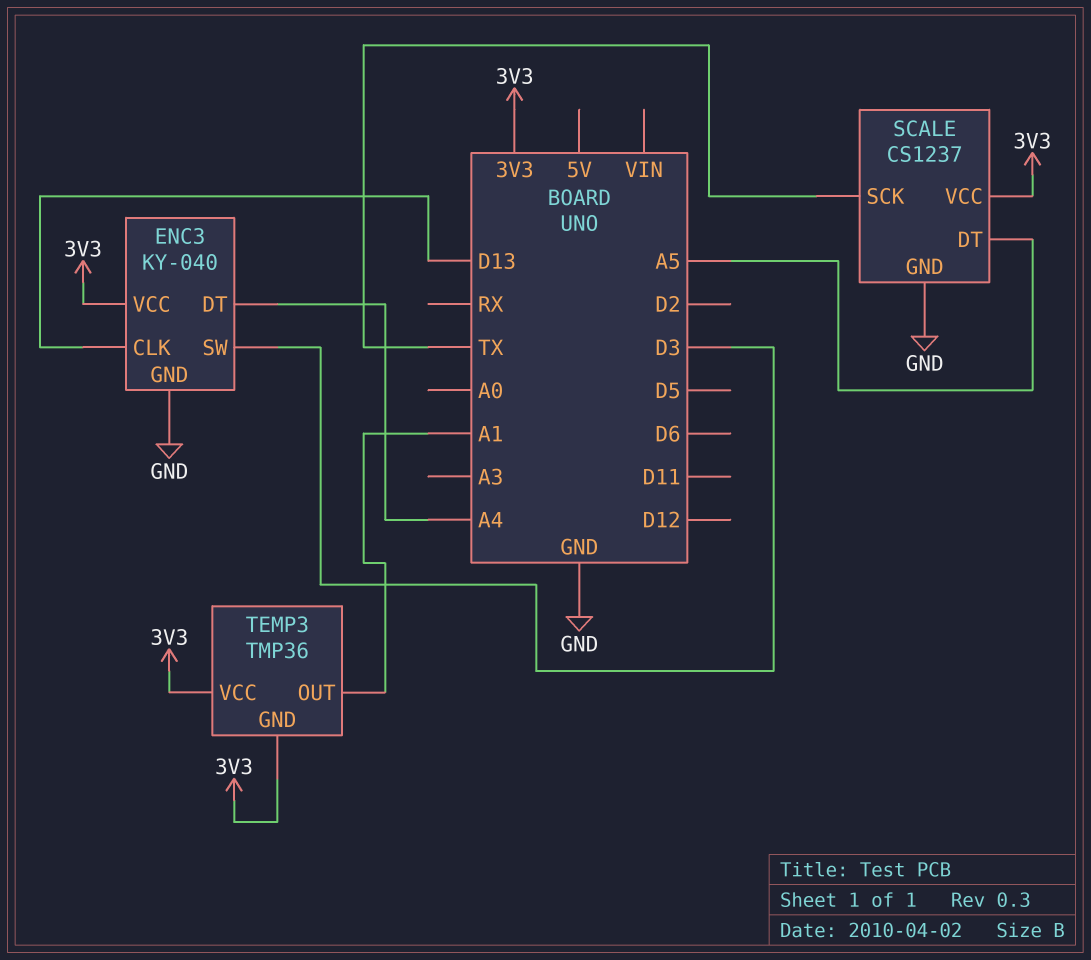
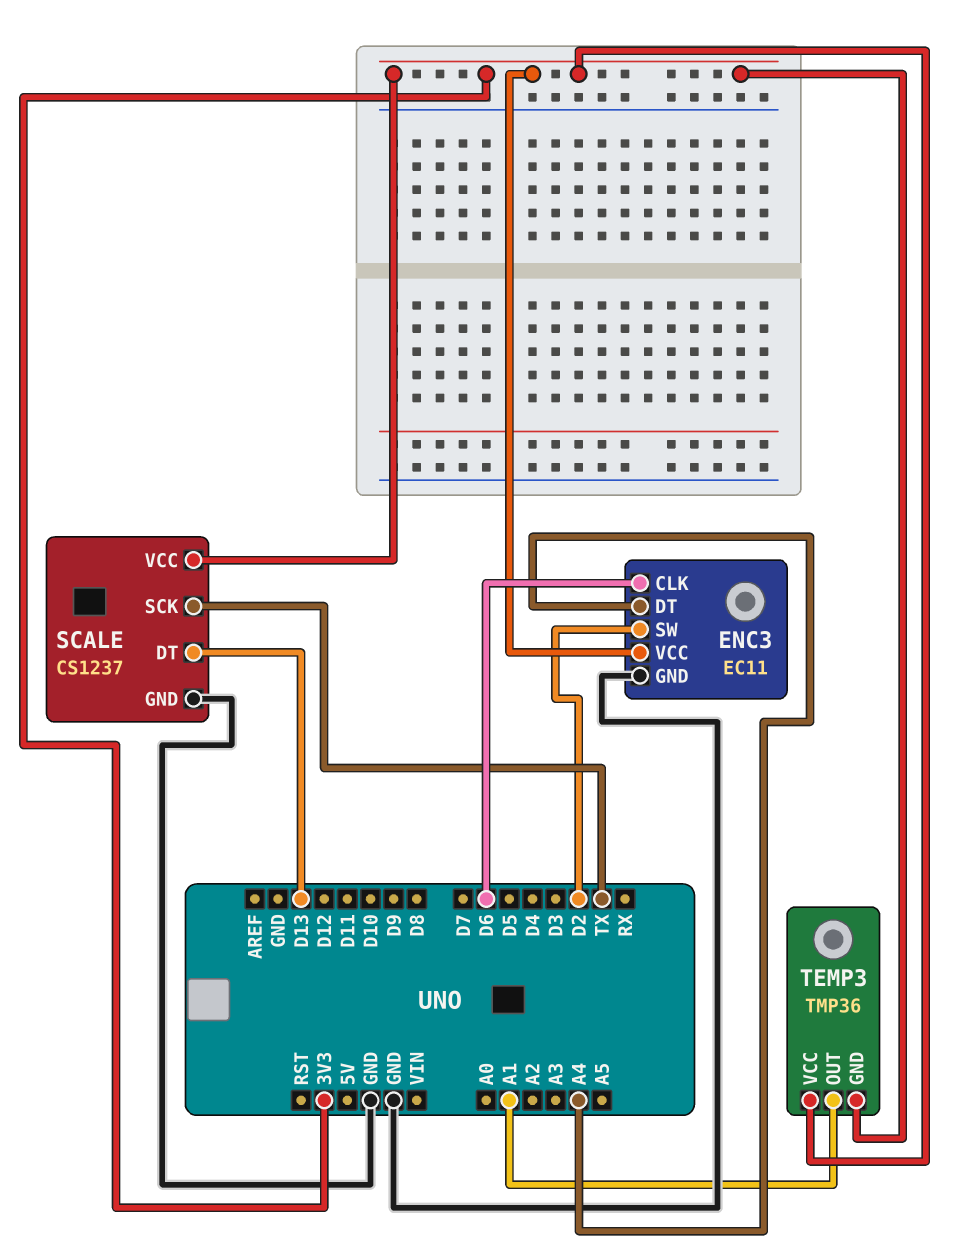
ENC3: KY-040 -> EC11
ENC3 pin CLK: D13 -> D6
ENC3 pin SW: D3 -> D2
SCALE pin DT: A5 -> D13

